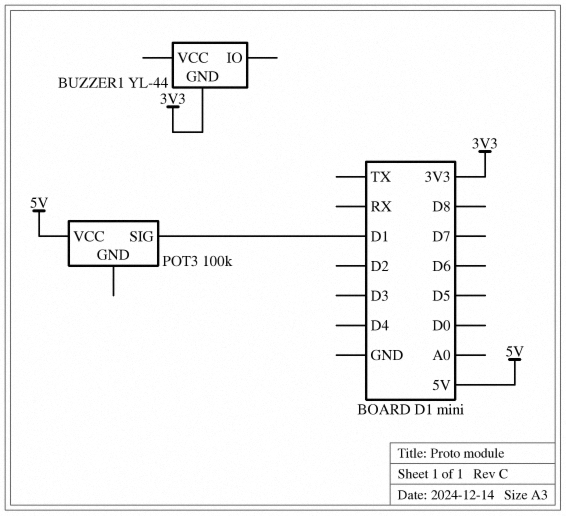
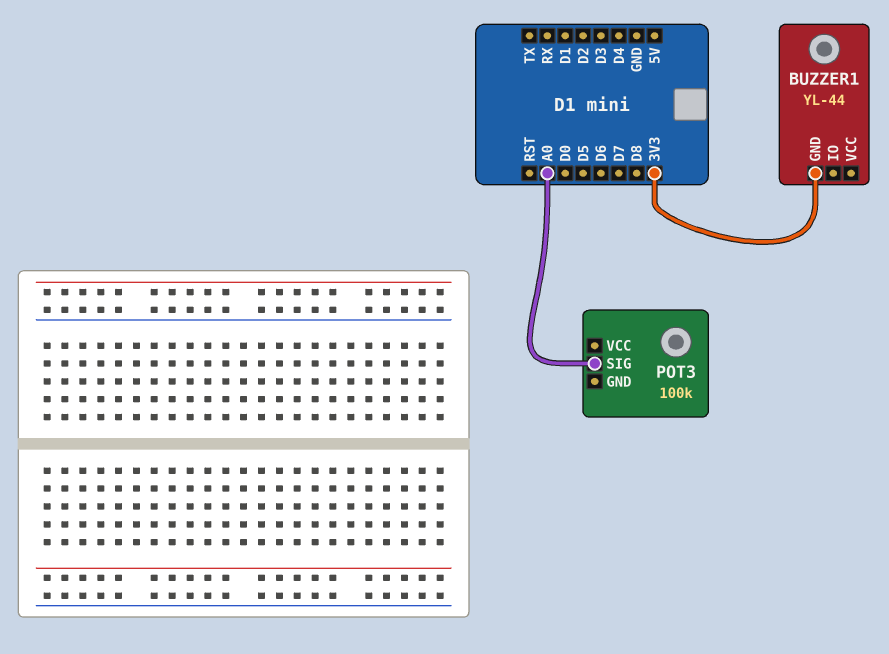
POT3 pin SIG: D1 -> A0
POT3 pin VCC: 5V -> none

